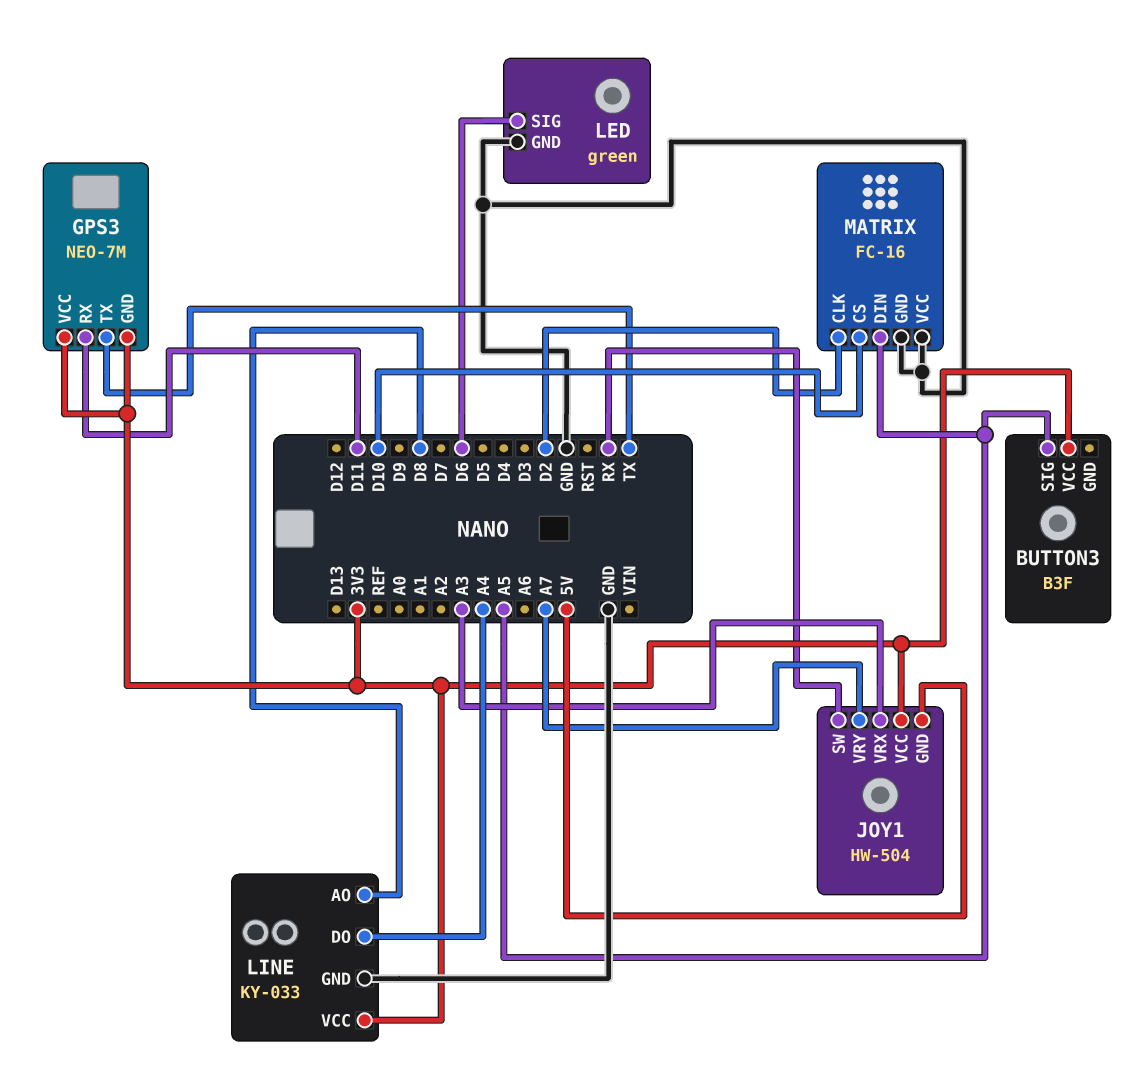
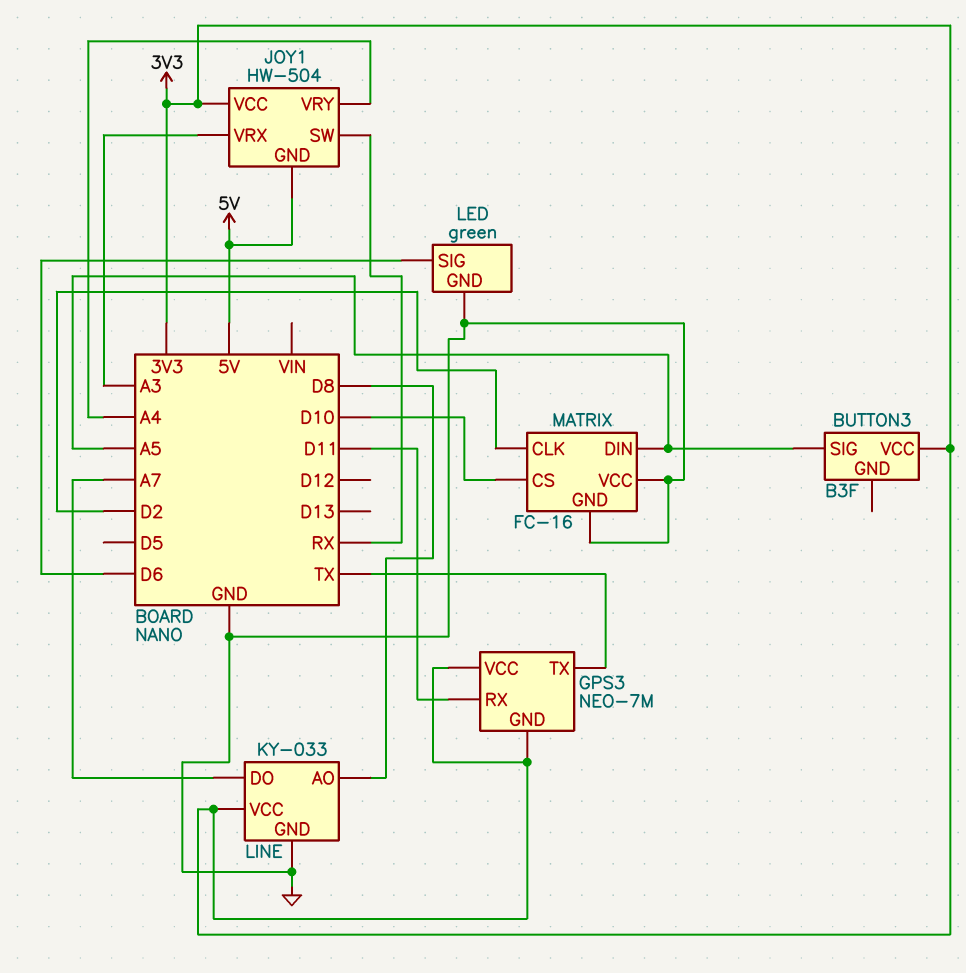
JOY1 pin VRY: A7 -> A4
LINE pin DO: A4 -> A7

